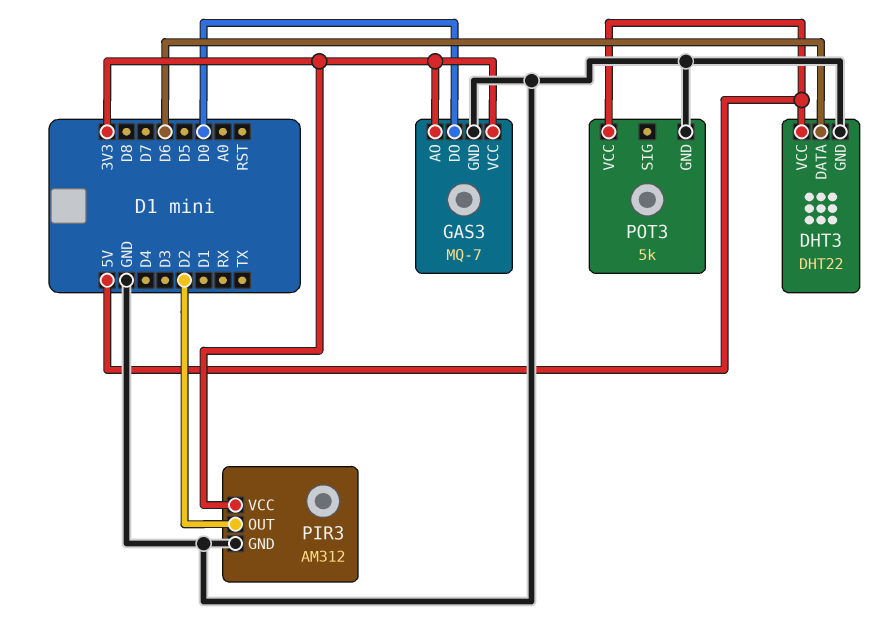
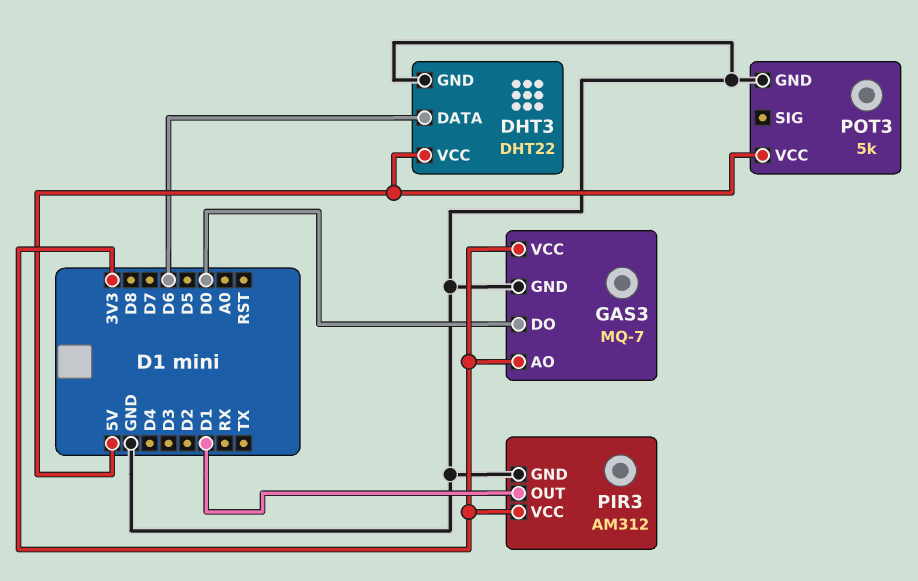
PIR3 pin OUT: D2 -> D1

